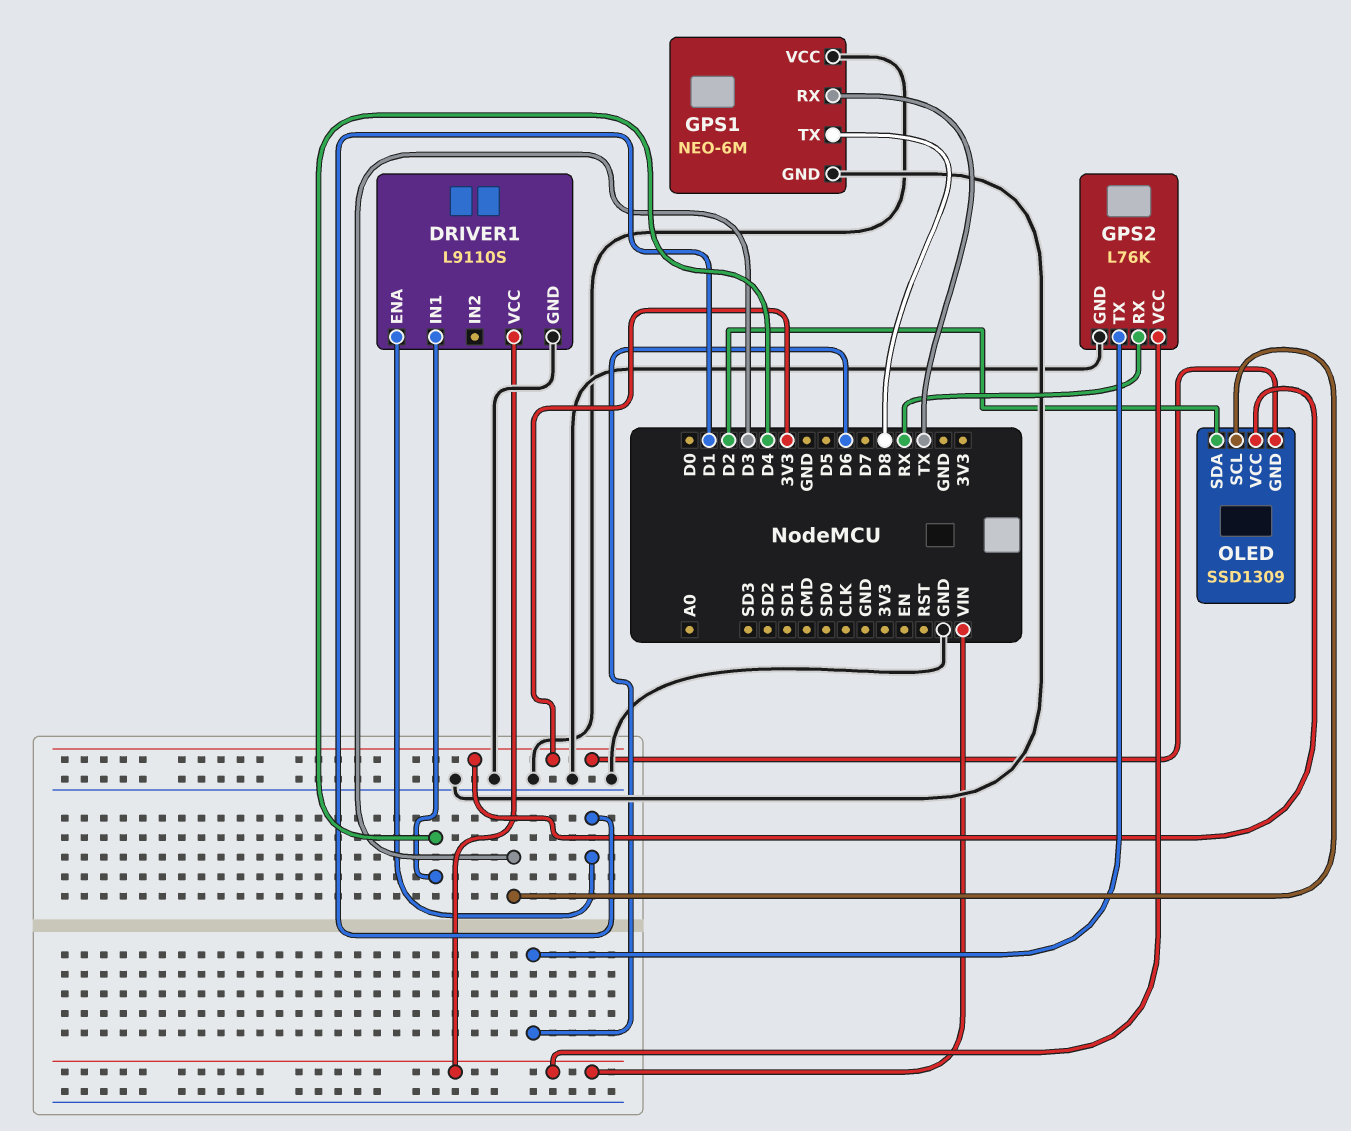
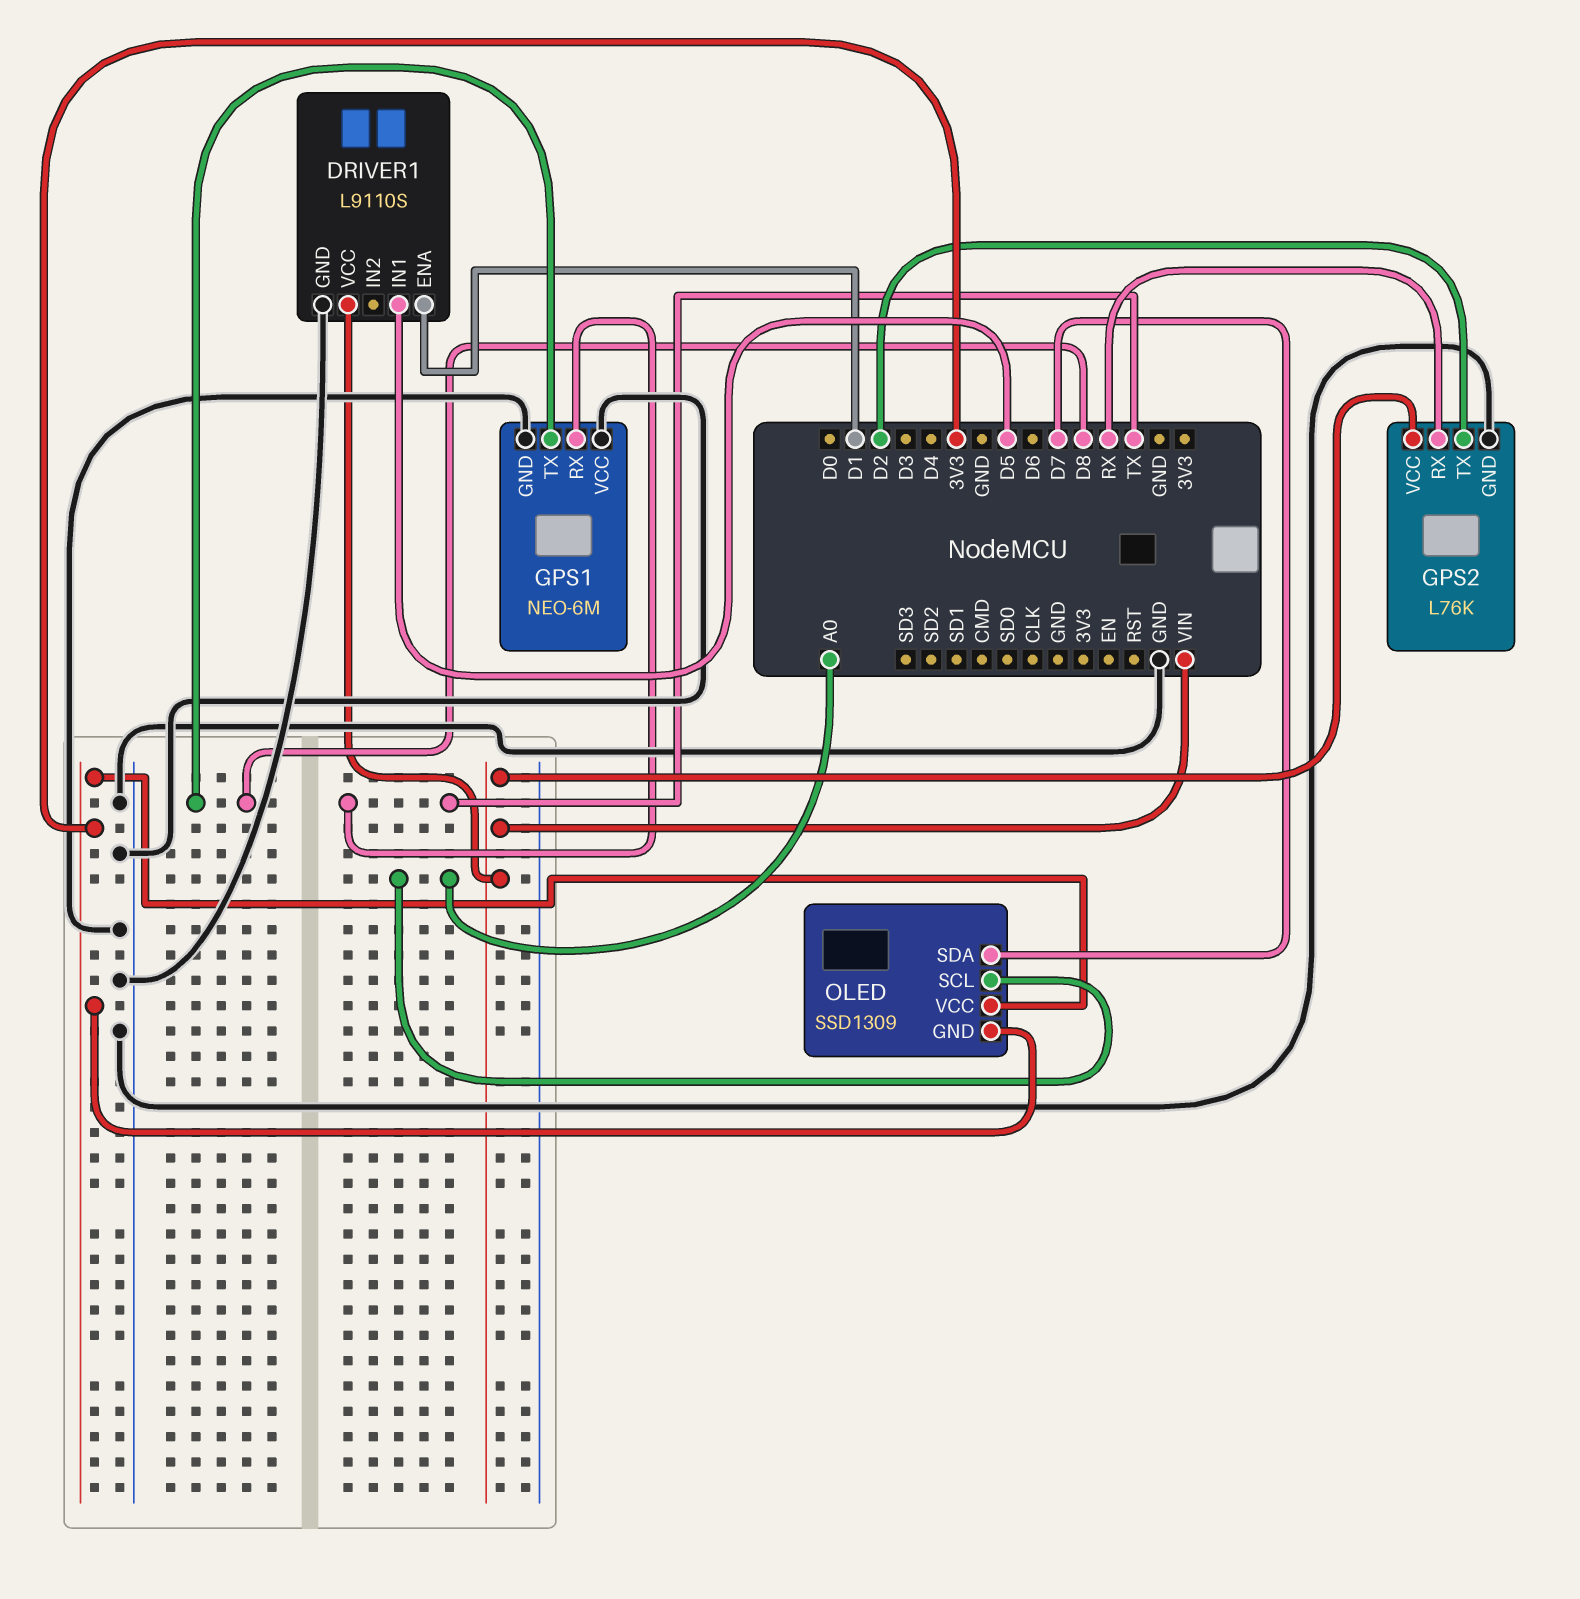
DRIVER1 pin IN1: D4 -> D5
GPS2 pin TX: D6 -> D2
OLED pin SCL: D3 -> A0
OLED pin SDA: D2 -> D7

